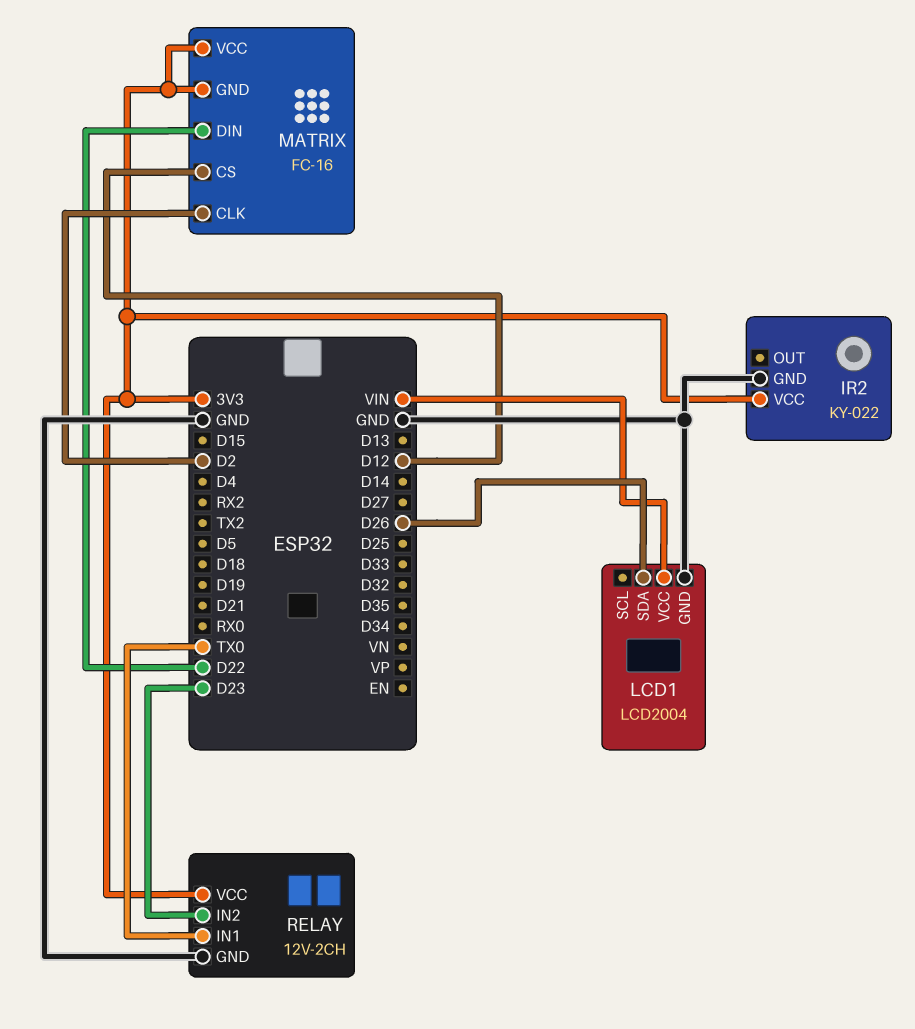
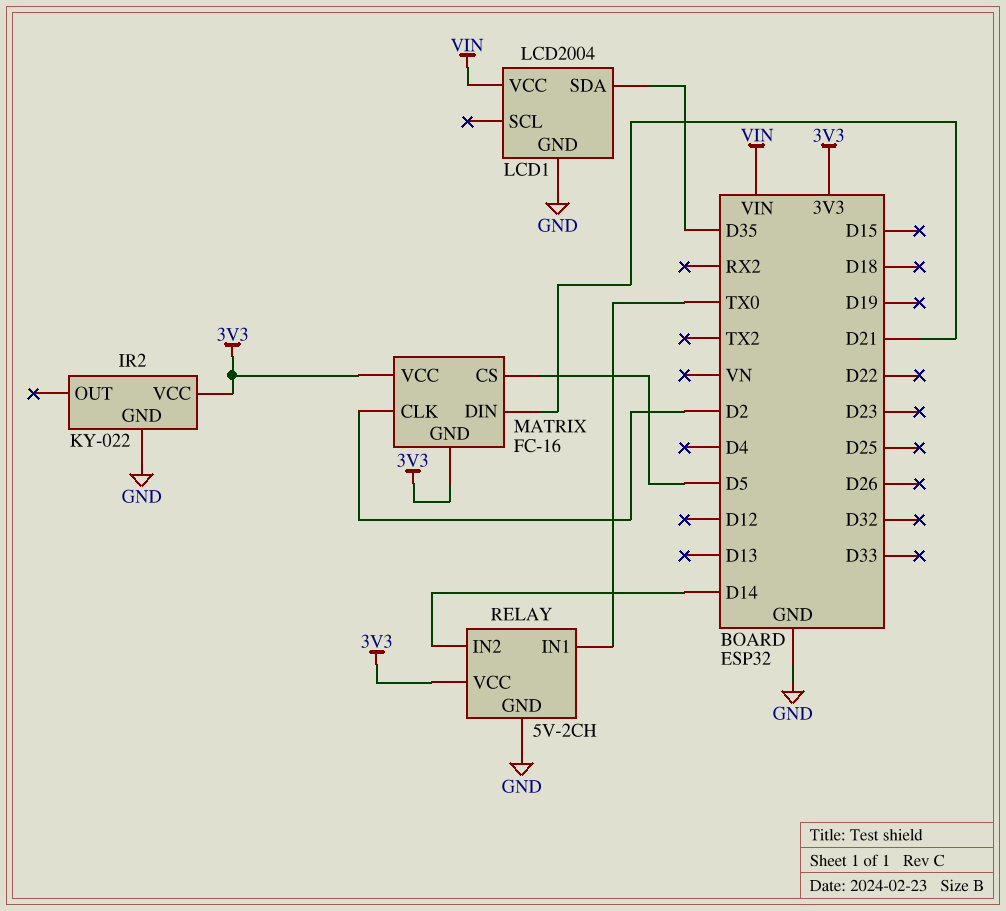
LCD1 pin SDA: D26 -> D35
MATRIX pin CS: D12 -> D5
MATRIX pin DIN: D22 -> D21
RELAY: 12V-2CH -> 5V-2CH
RELAY pin IN2: D23 -> D14

